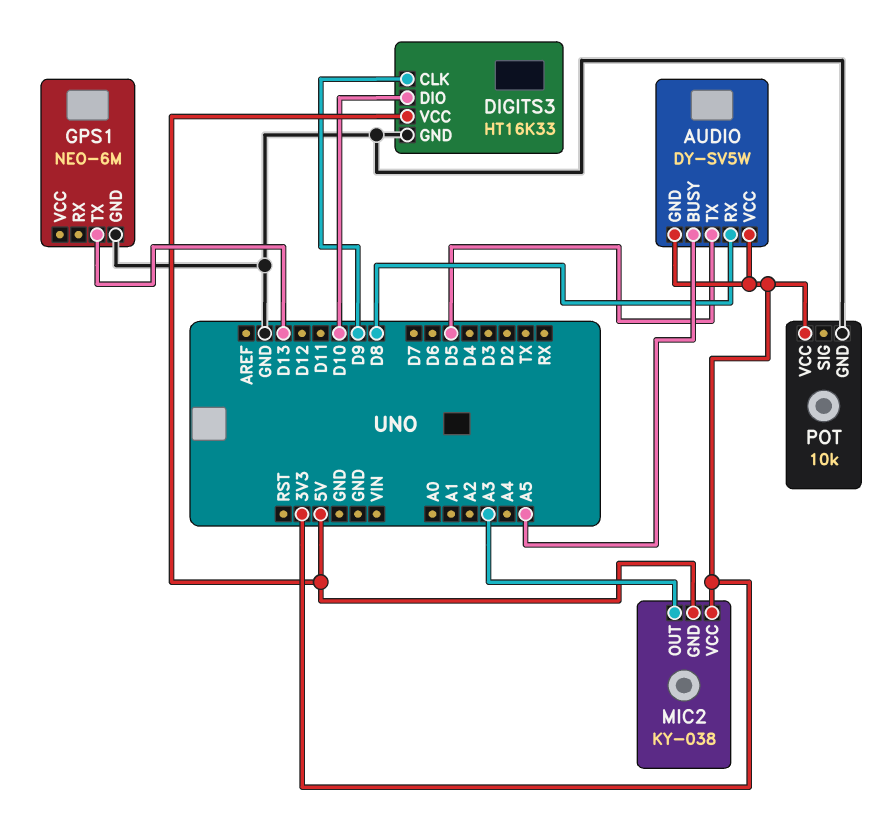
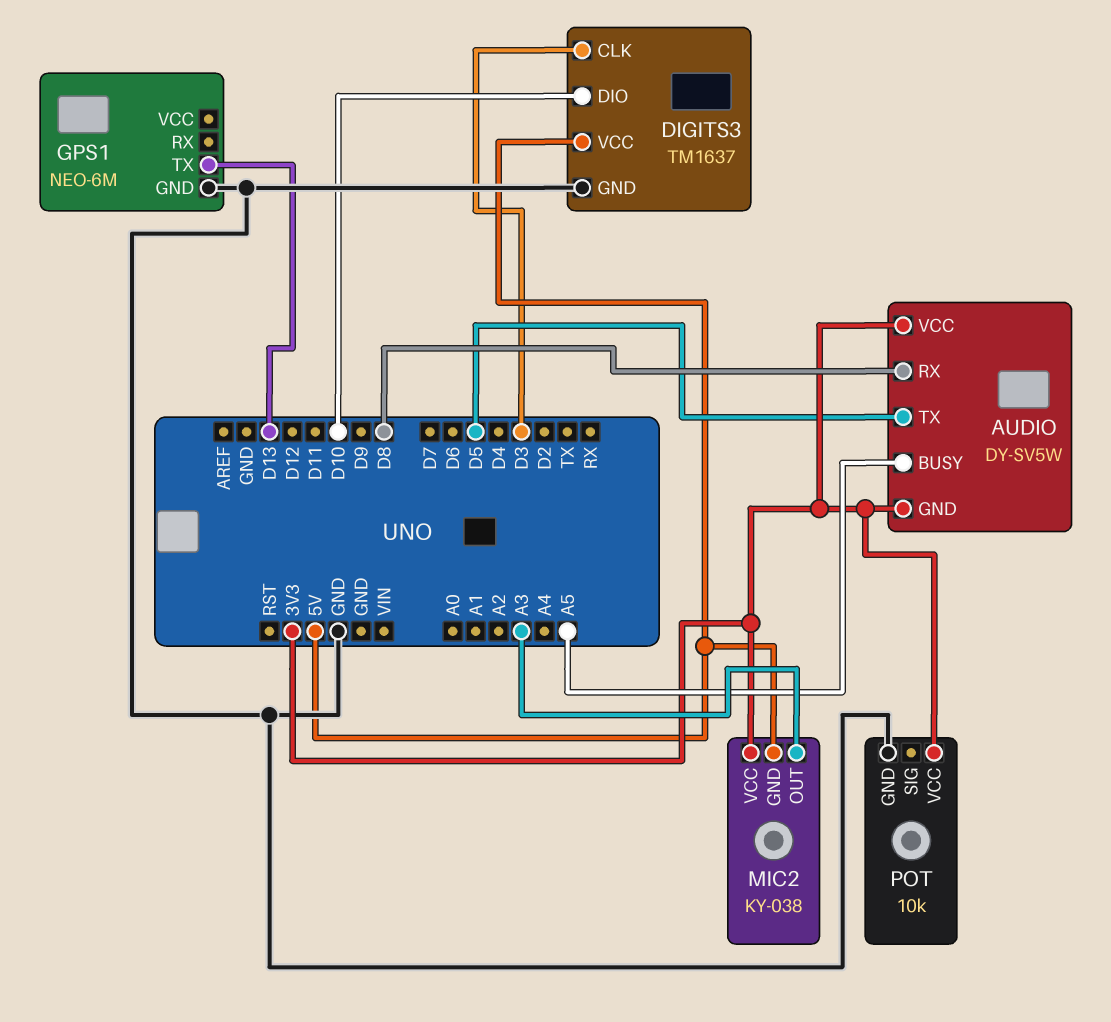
DIGITS3: HT16K33 -> TM1637
DIGITS3 pin CLK: D9 -> D3

